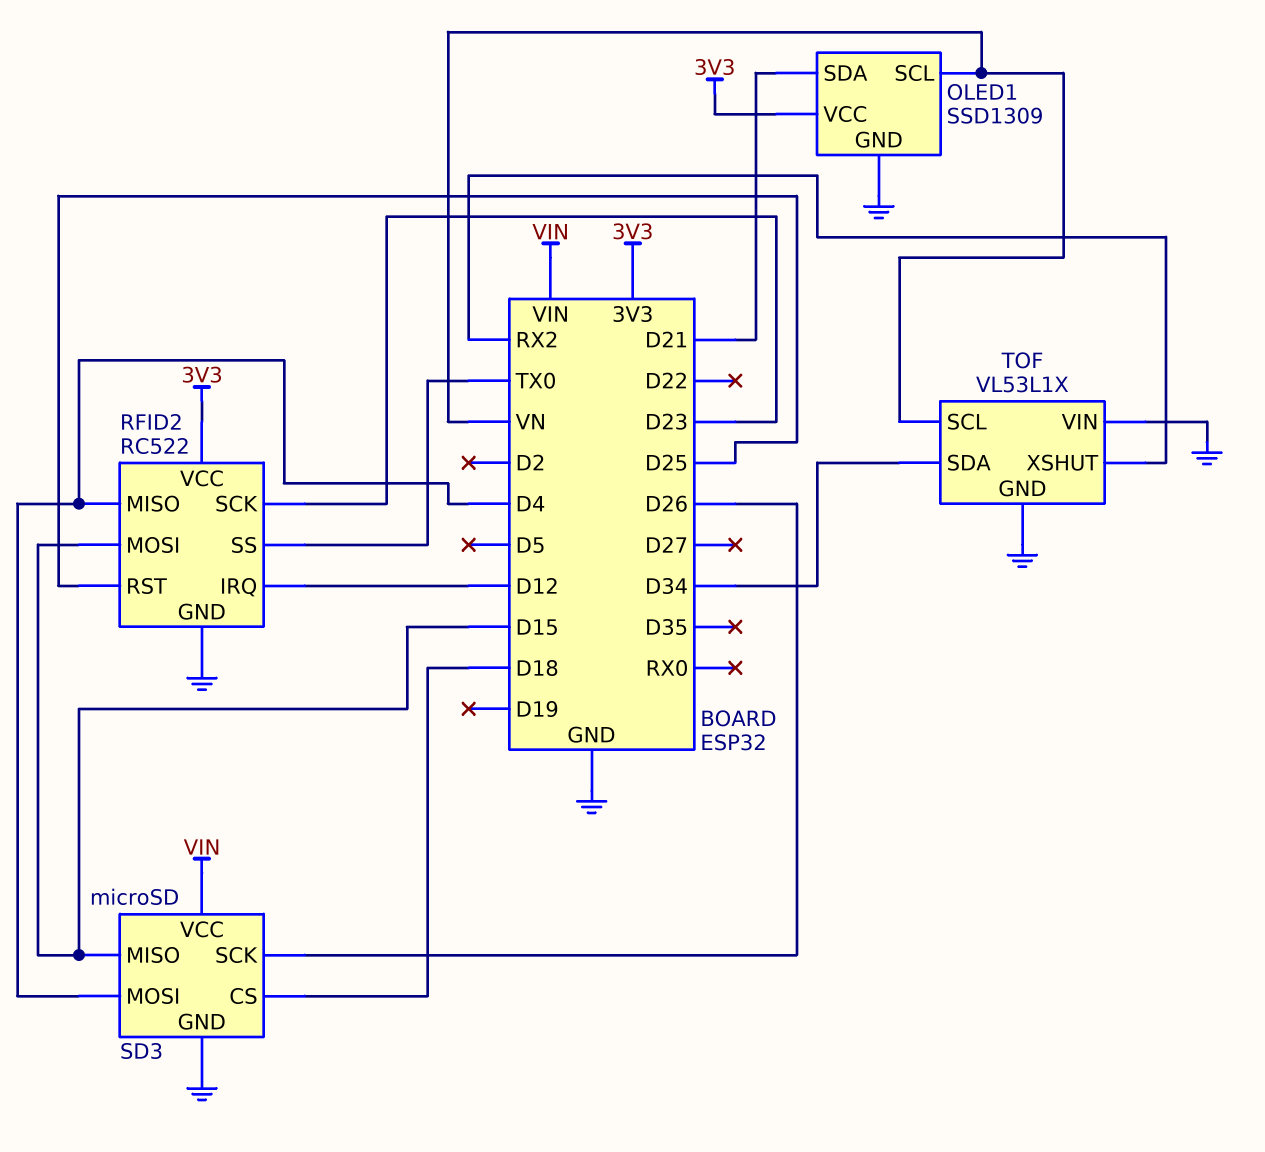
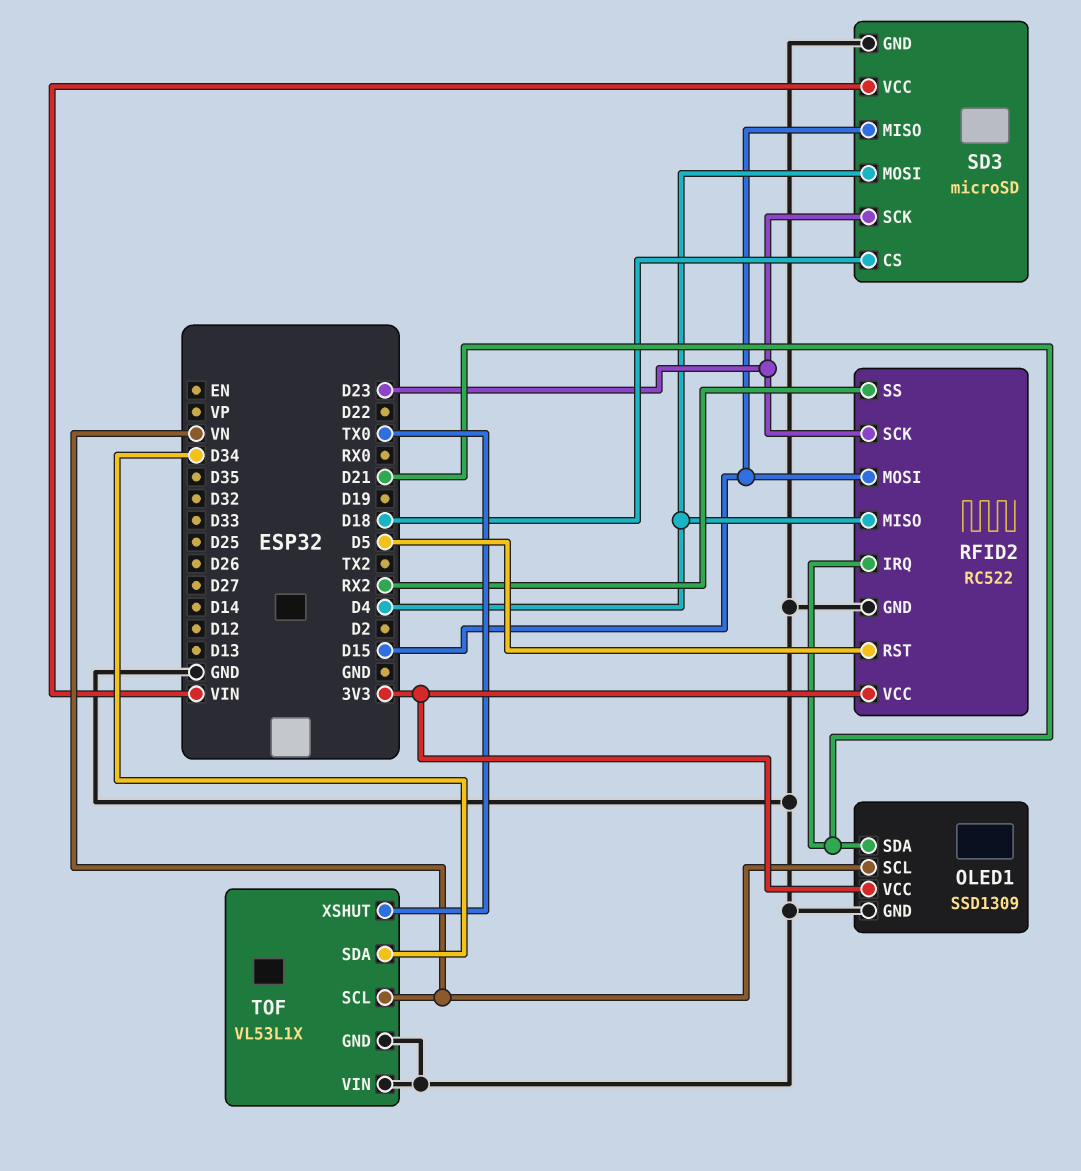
RFID2 pin IRQ: D12 -> D21
RFID2 pin RST: D25 -> D5
RFID2 pin SS: TX0 -> RX2
SD3 pin SCK: D26 -> D23
TOF pin XSHUT: RX2 -> TX0

